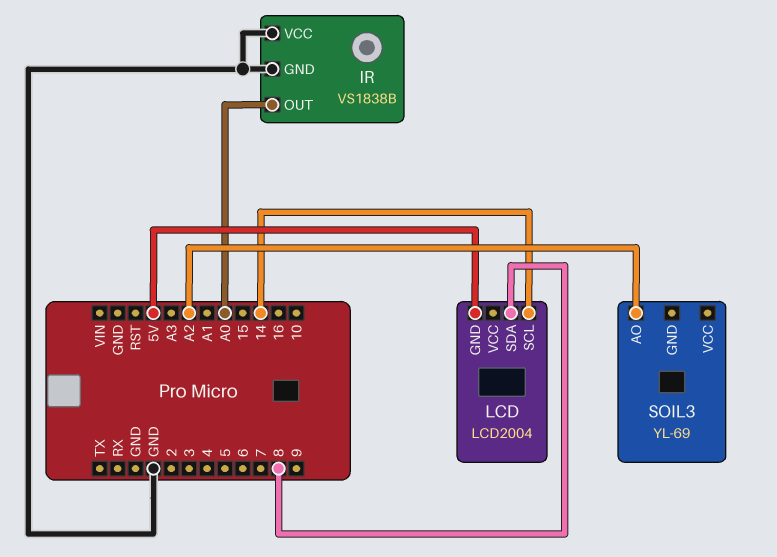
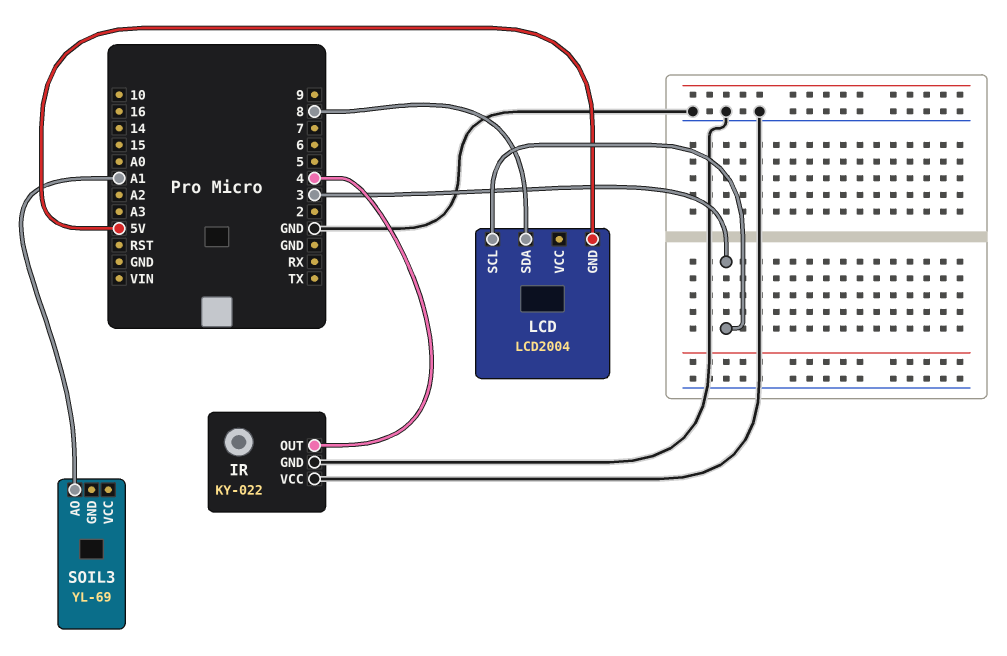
IR: VS1838B -> KY-022
IR pin OUT: A0 -> 4
LCD pin SCL: 14 -> 3
SOIL3 pin AO: A2 -> A1

